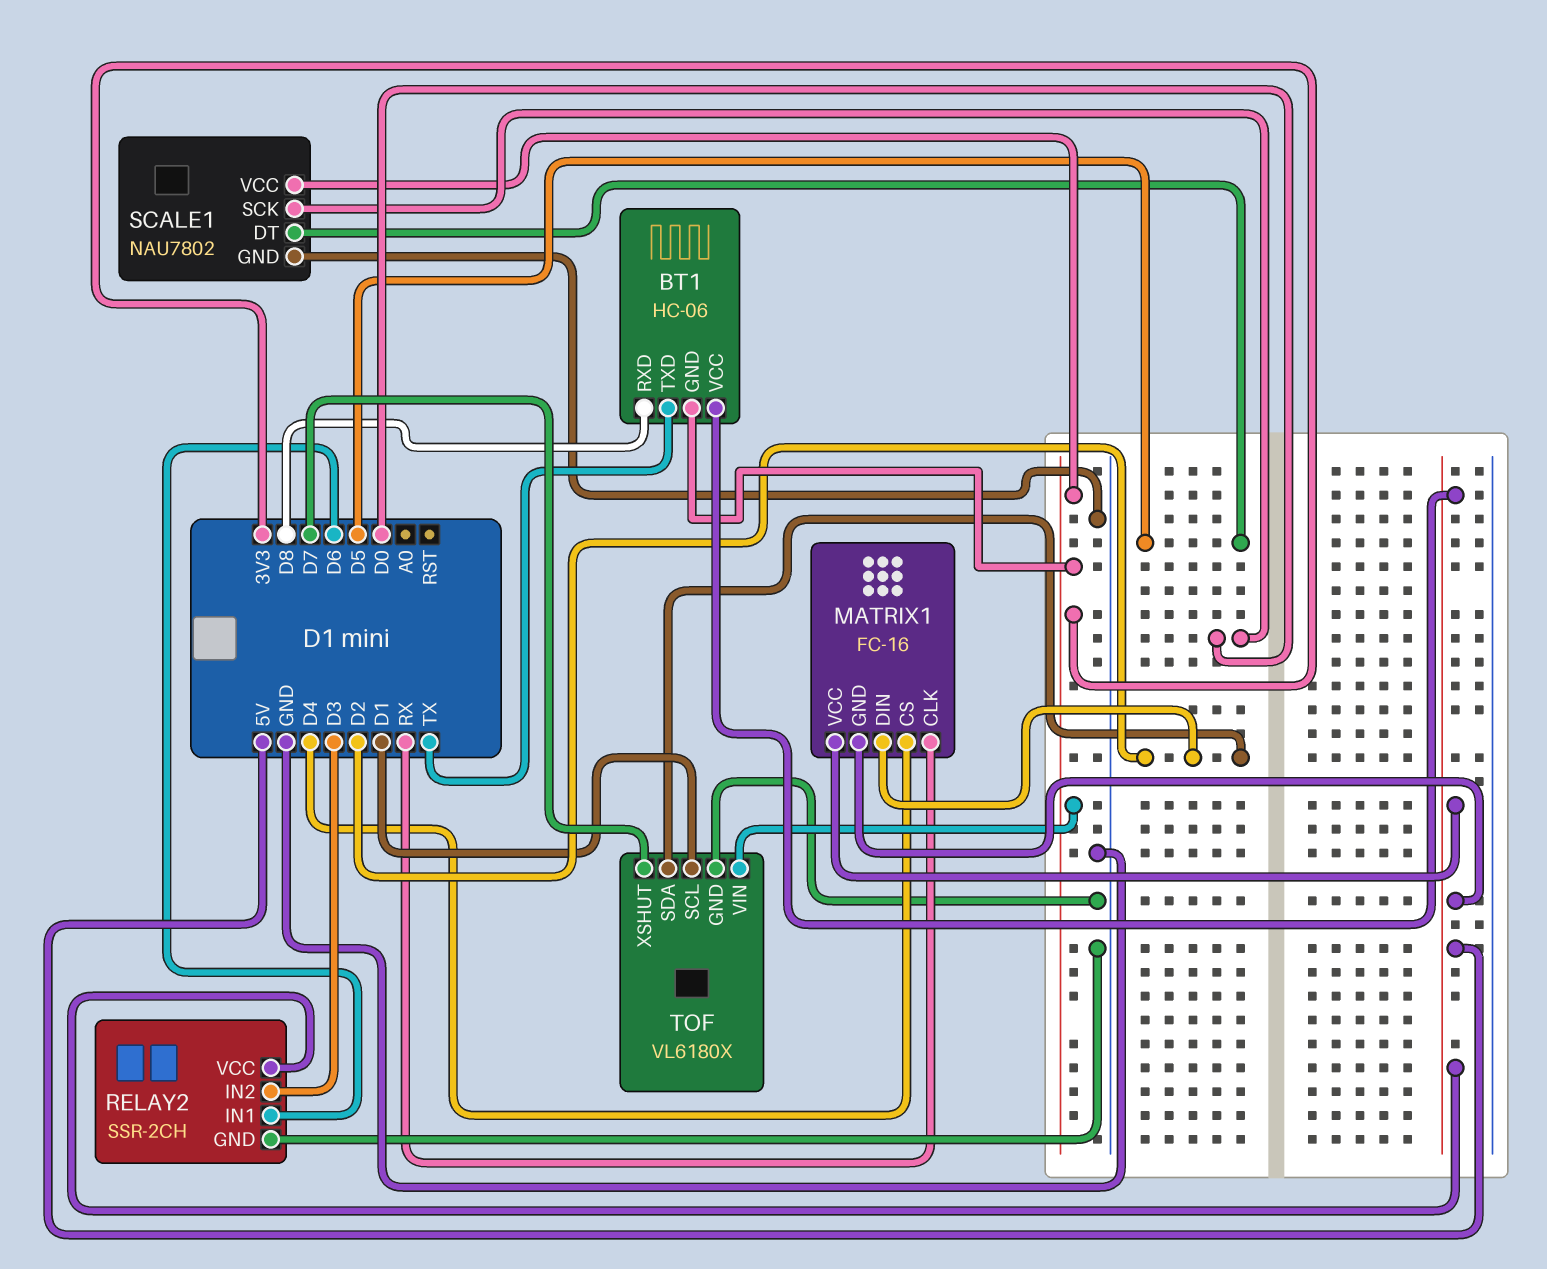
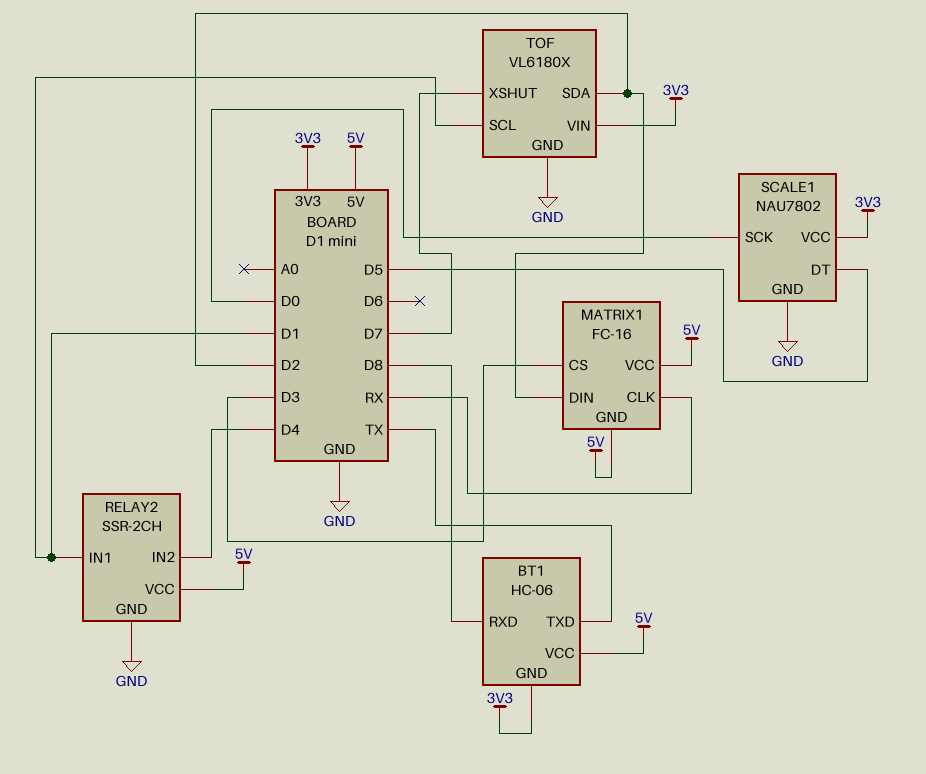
MATRIX1 pin CS: D4 -> D3
RELAY2 pin IN1: D6 -> D1
RELAY2 pin IN2: D3 -> D4

